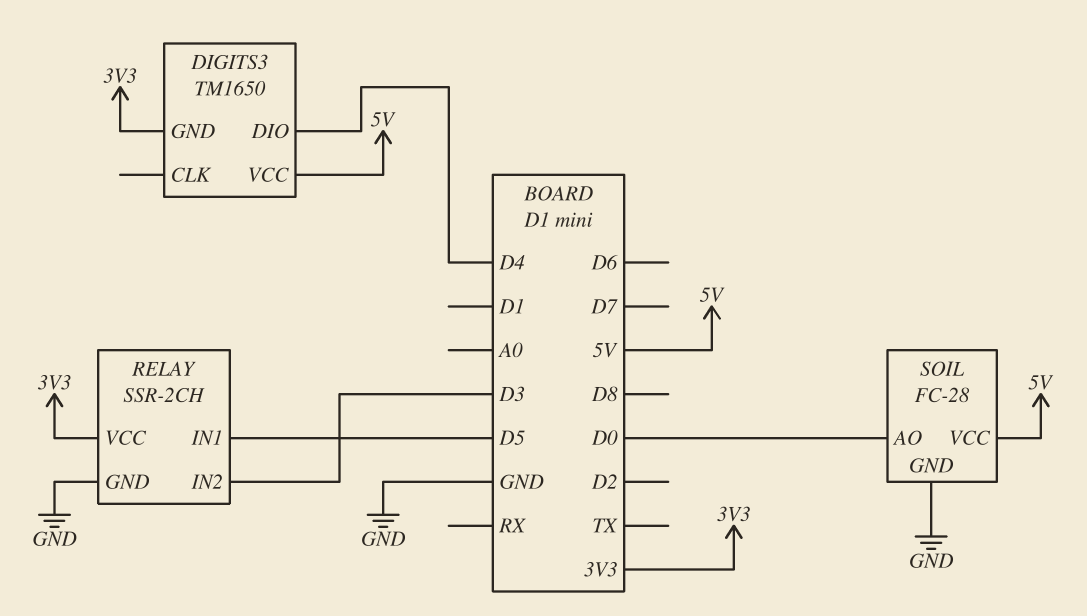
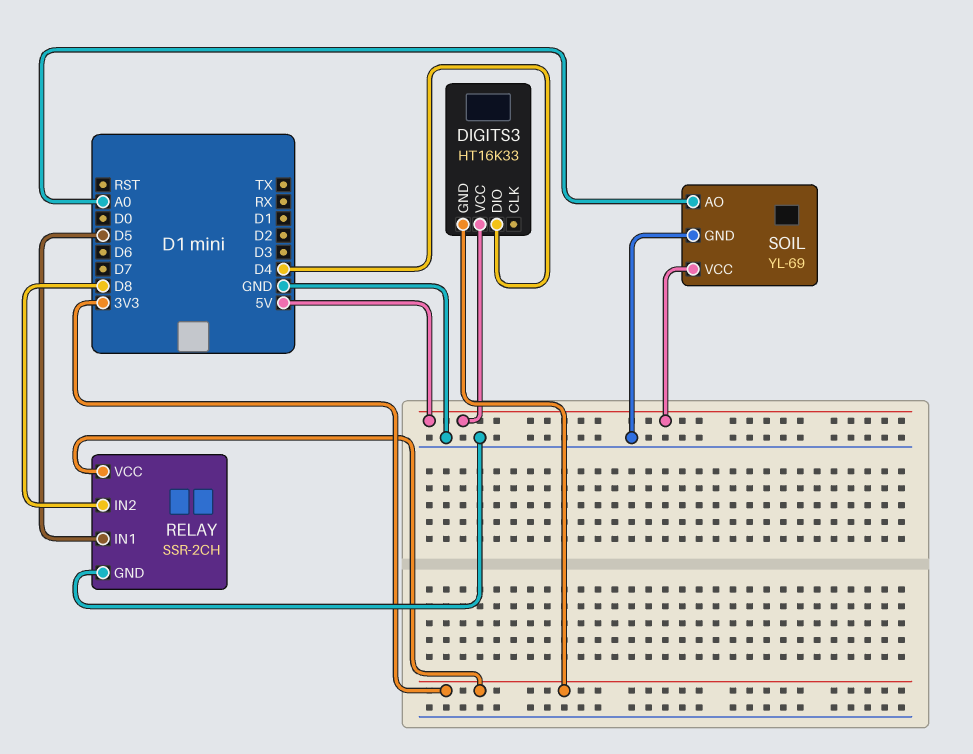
DIGITS3: TM1650 -> HT16K33
RELAY pin IN2: D3 -> D8
SOIL: FC-28 -> YL-69
SOIL pin AO: D0 -> A0

